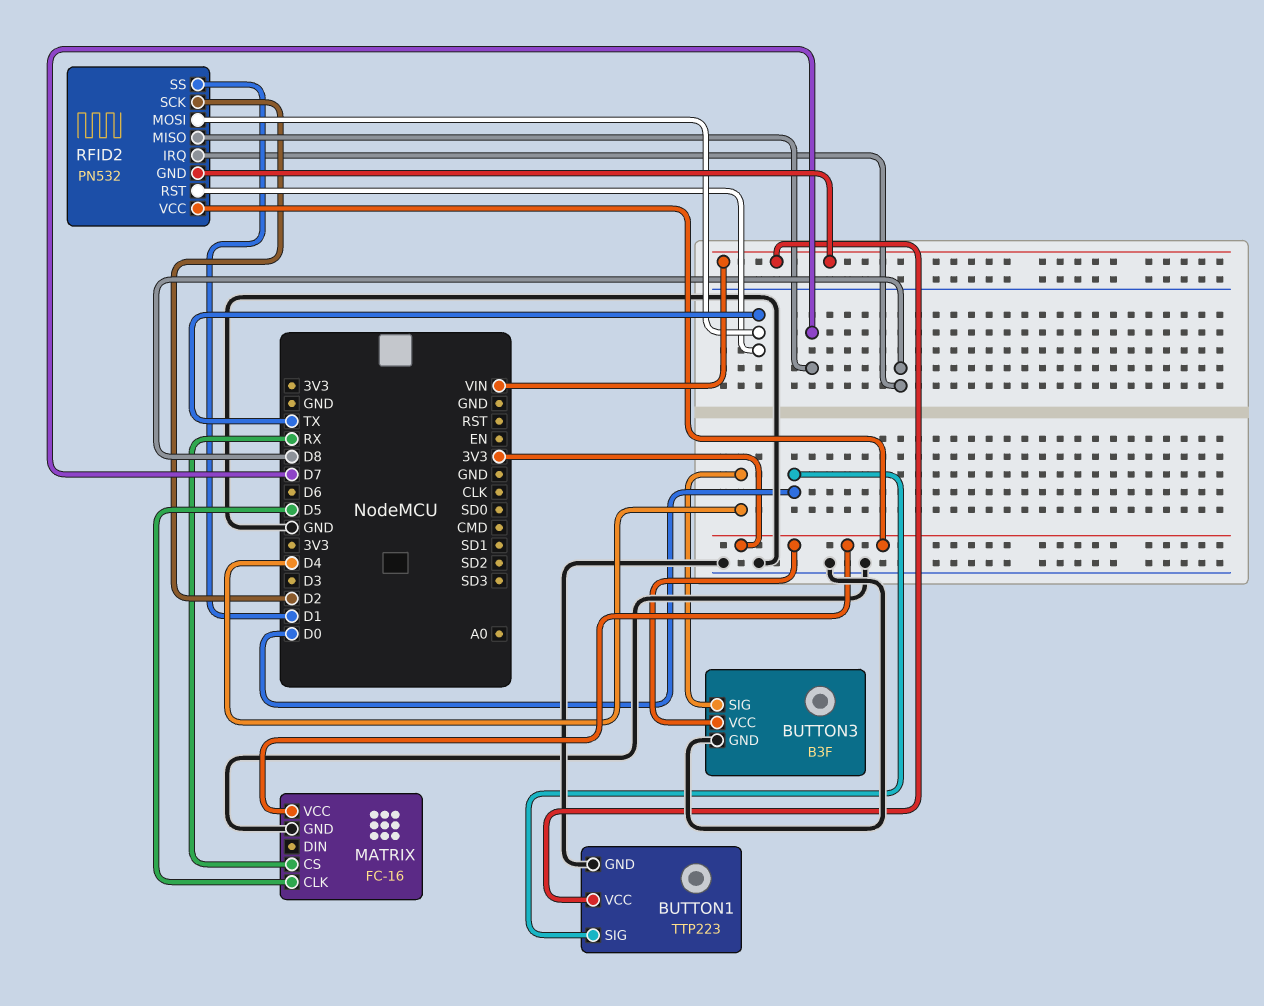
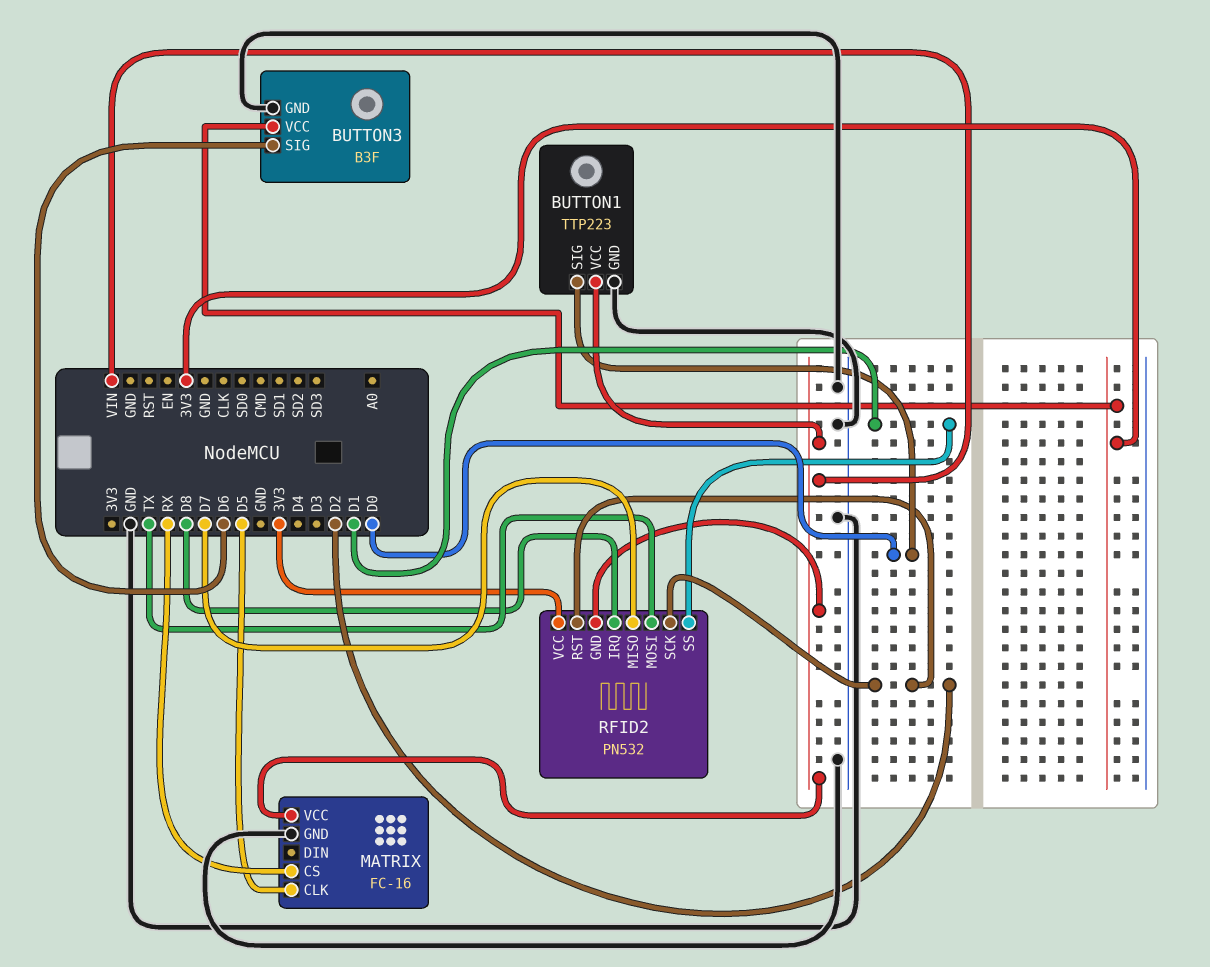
BUTTON3 pin SIG: D4 -> D6
MATRIX pin VCC: 3V3 -> VIN
RFID2 pin RST: TX -> D2

